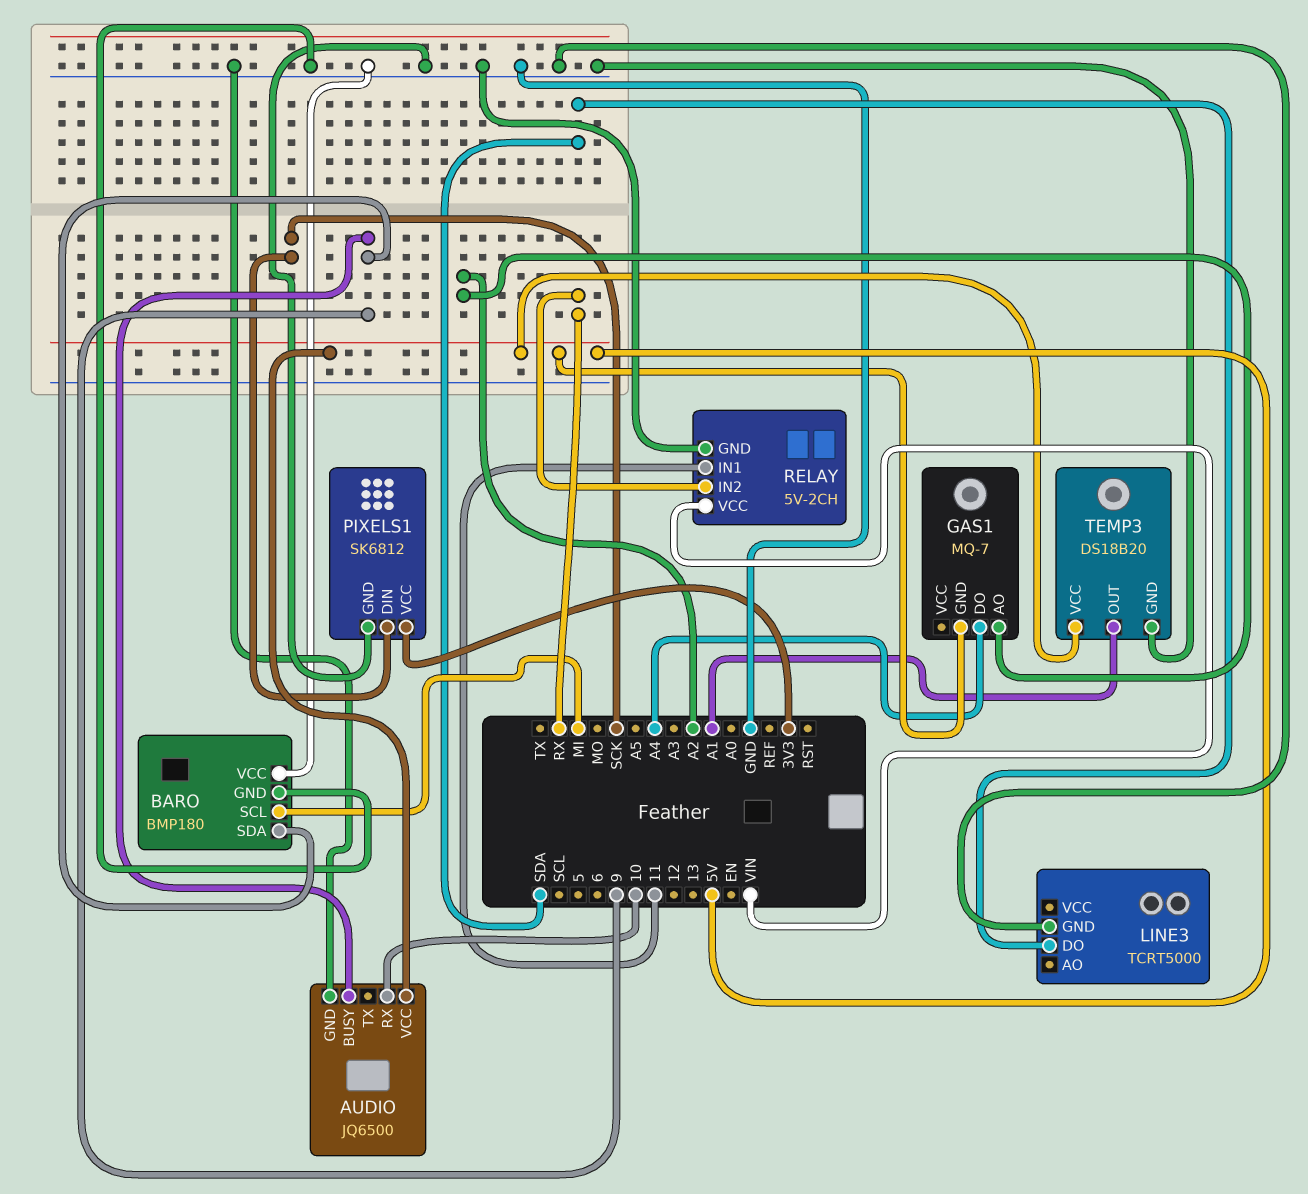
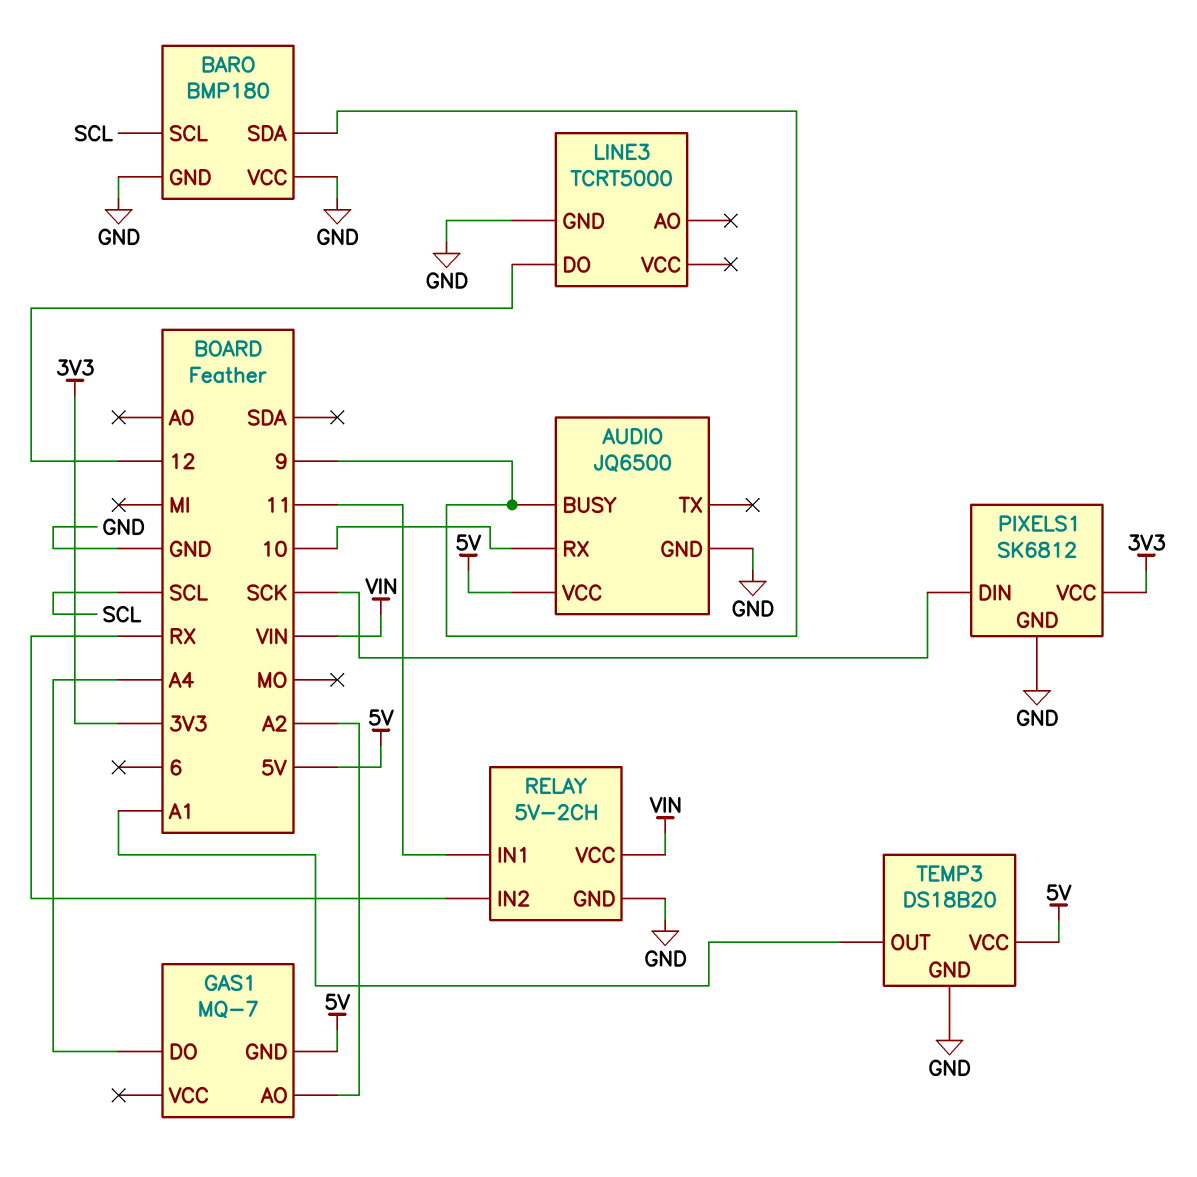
BARO pin SCL: MI -> SCL
LINE3 pin DO: SDA -> 12

